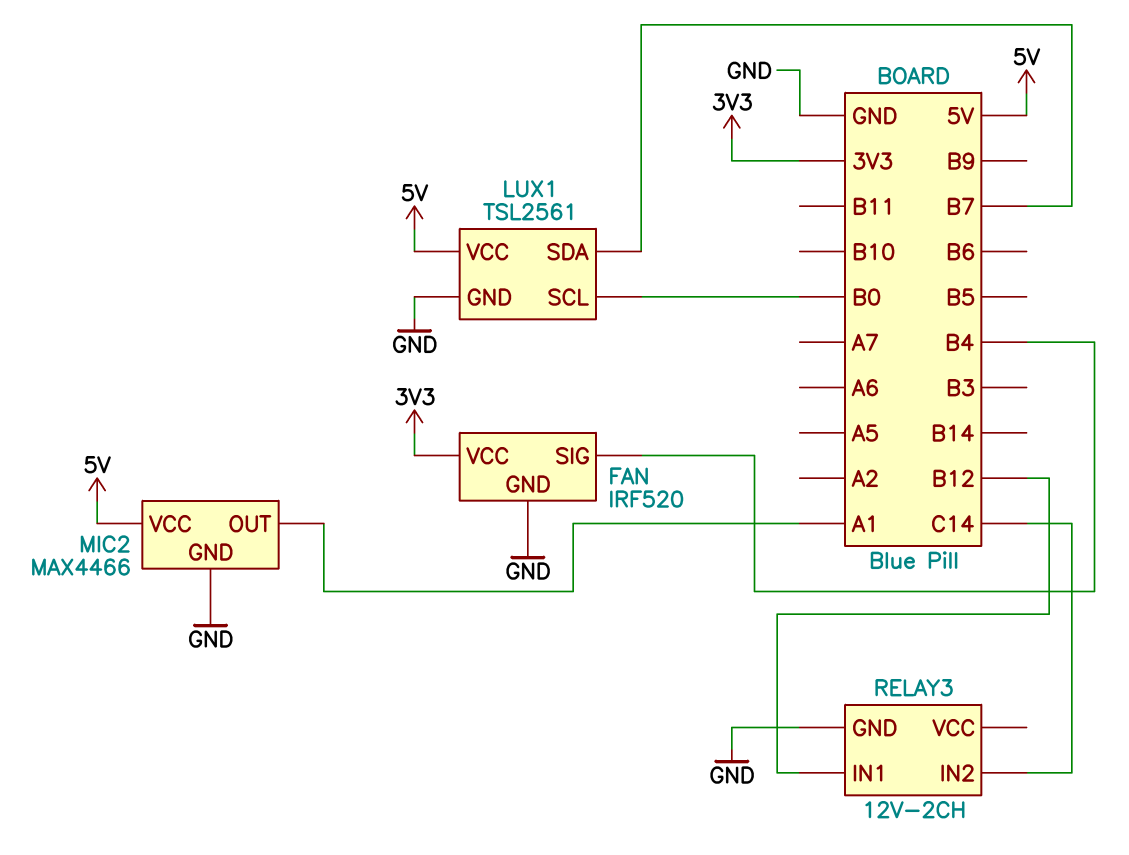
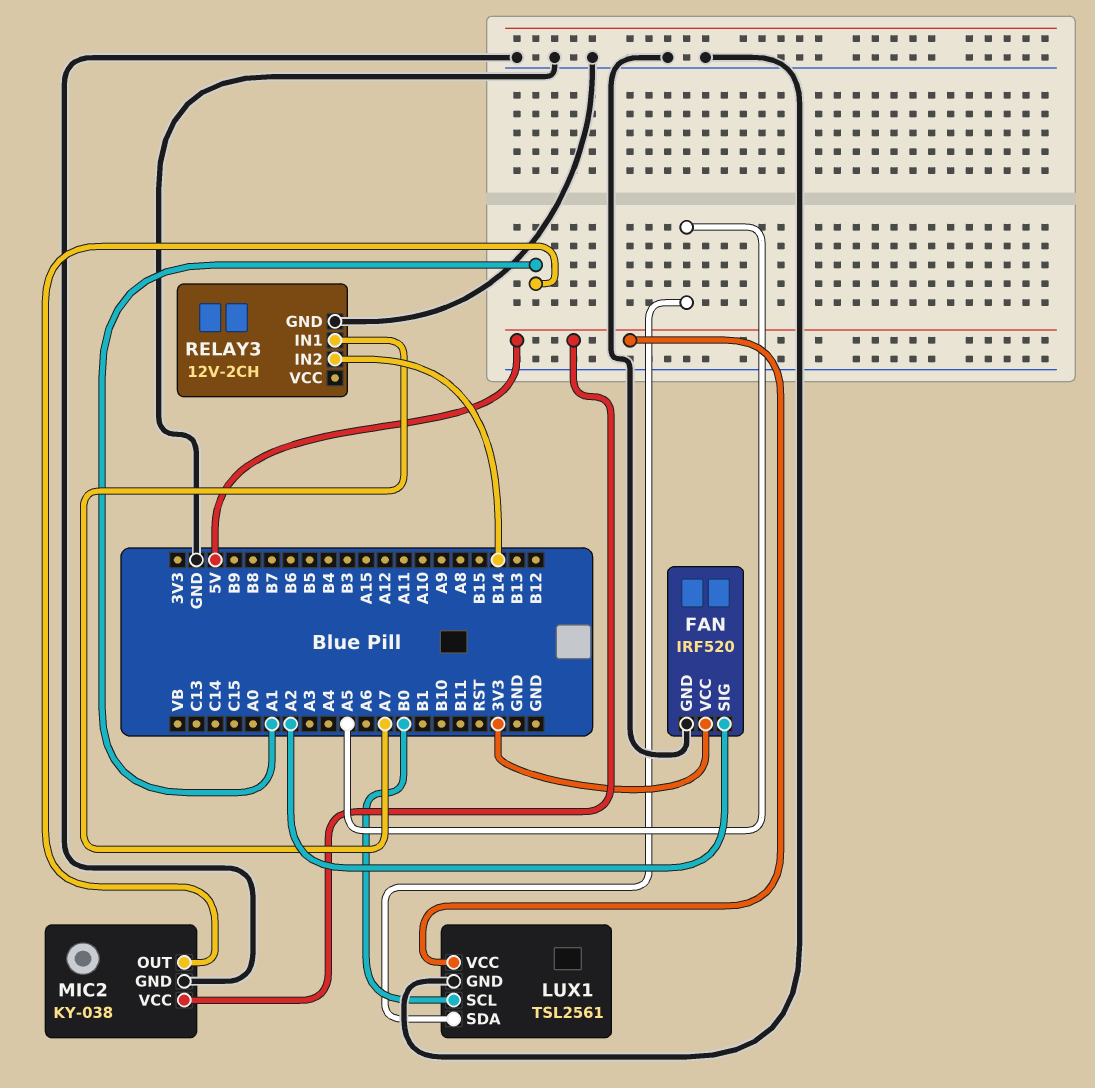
FAN pin SIG: B4 -> A2
LUX1 pin SDA: B7 -> A5
MIC2: MAX4466 -> KY-038
RELAY3 pin IN1: B12 -> A7
RELAY3 pin IN2: C14 -> B14

